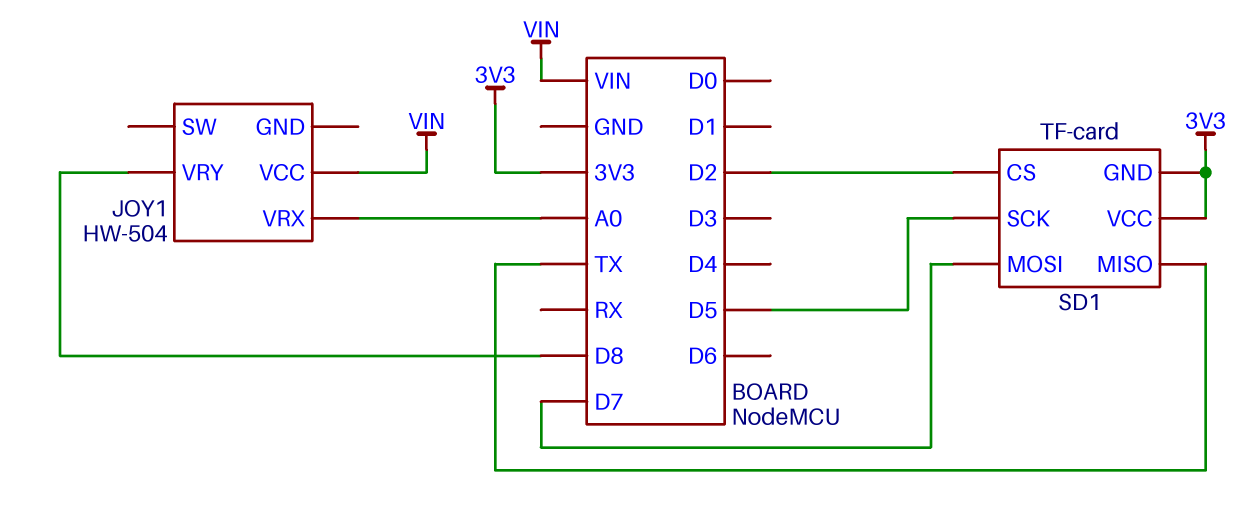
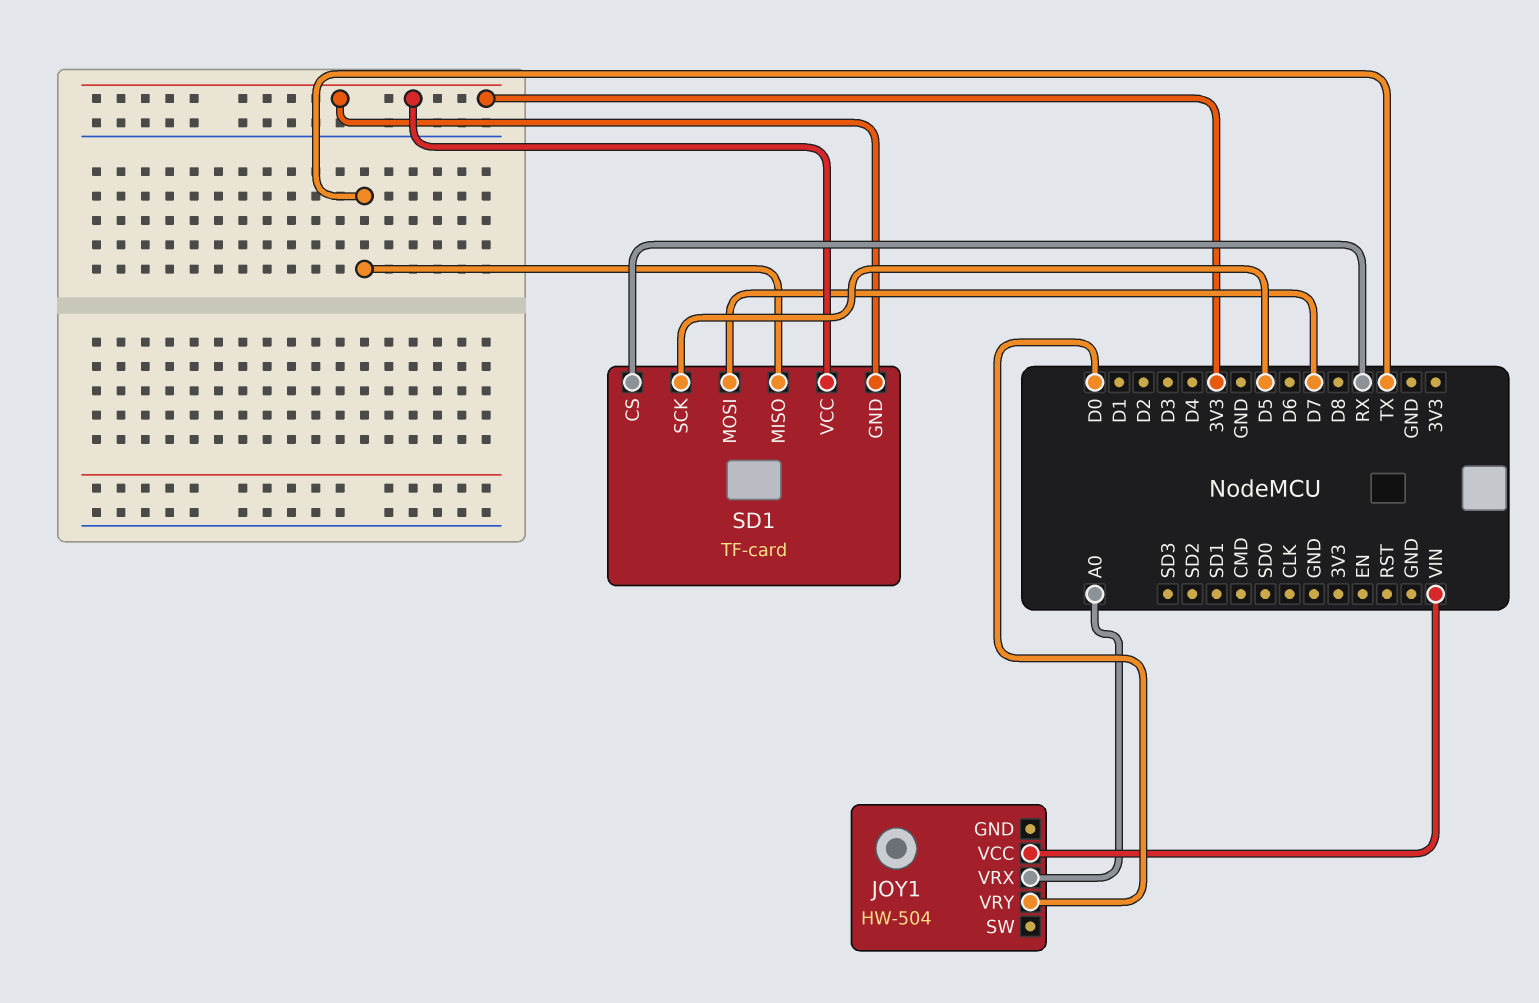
JOY1 pin VRY: D8 -> D0
SD1 pin CS: D2 -> RX

